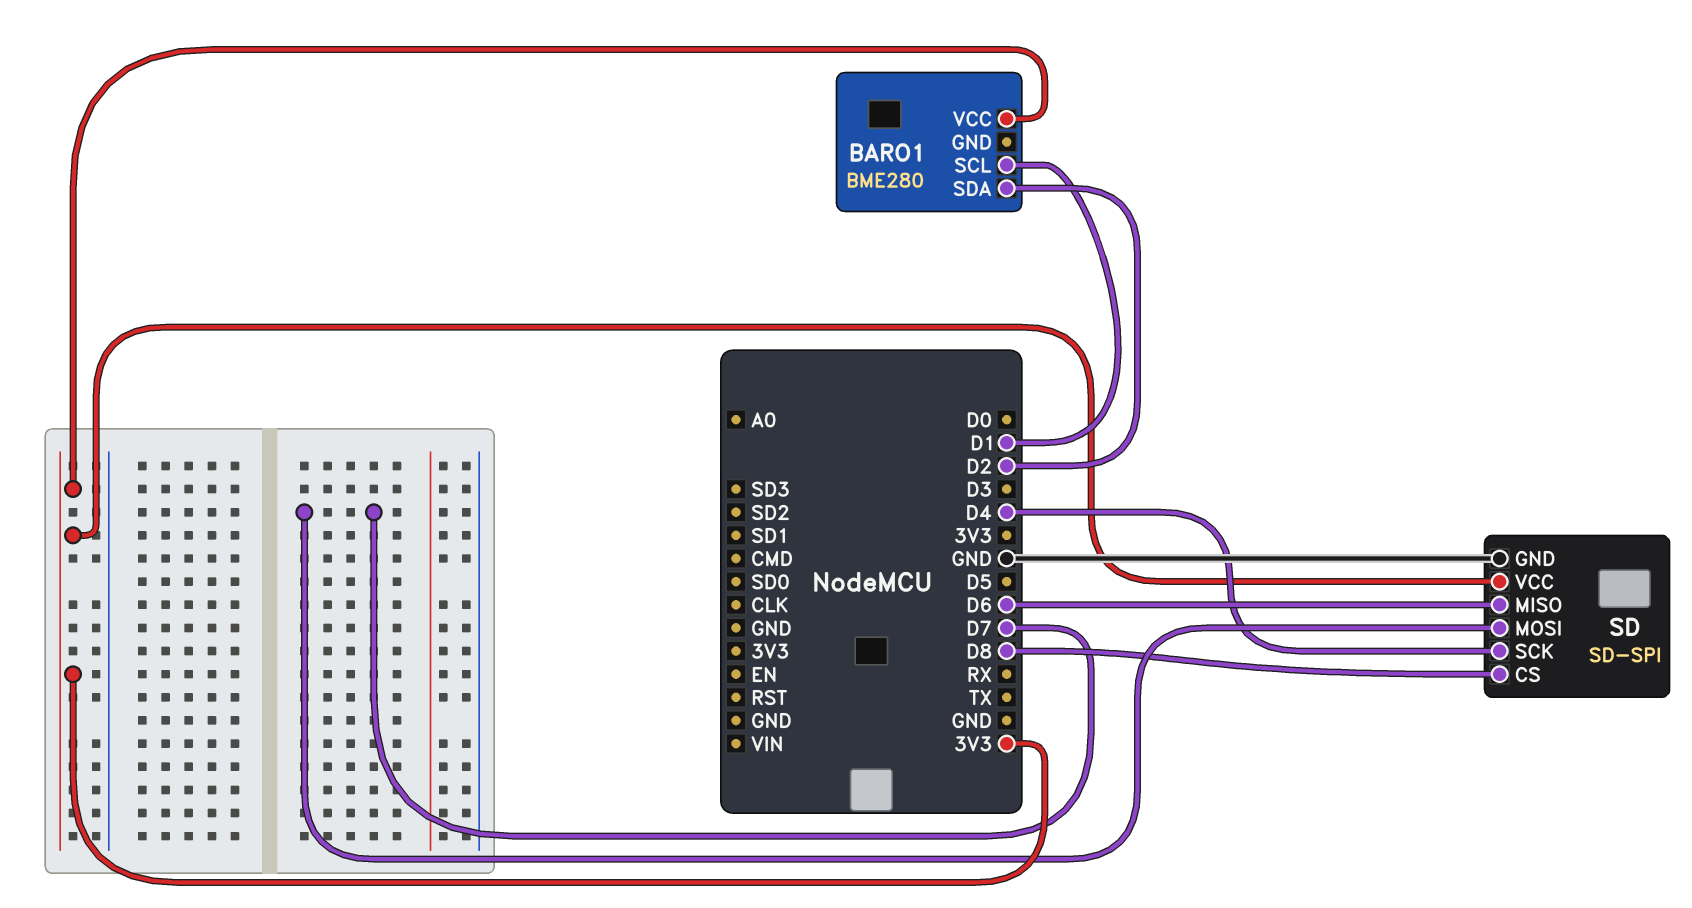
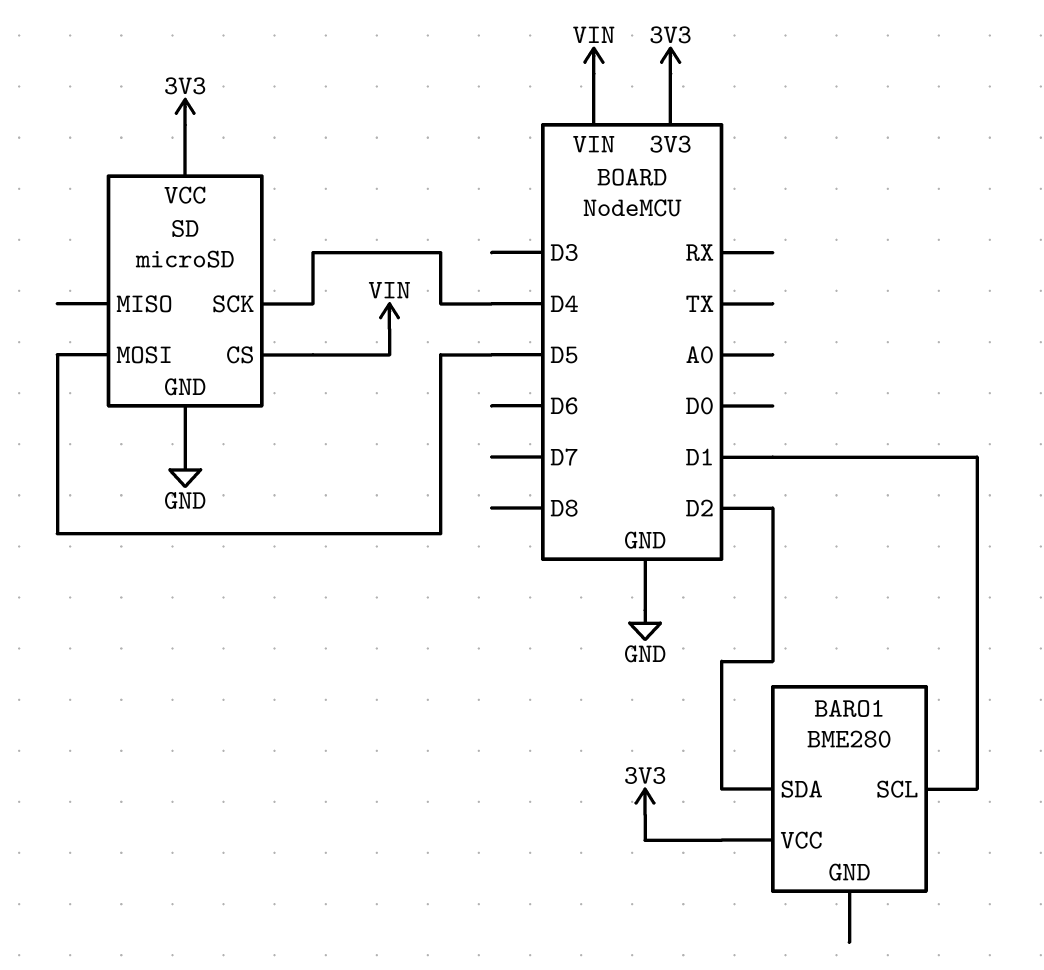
SD: SD-SPI -> microSD
SD pin CS: D8 -> VIN
SD pin MISO: D6 -> none
SD pin MOSI: D7 -> D5

